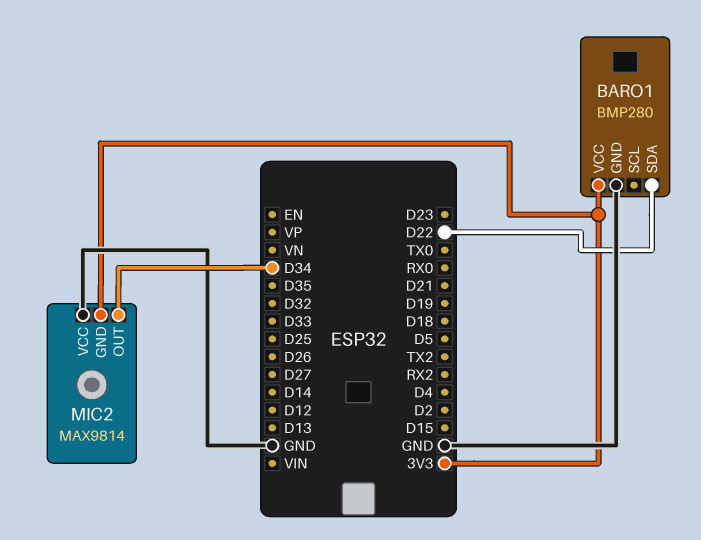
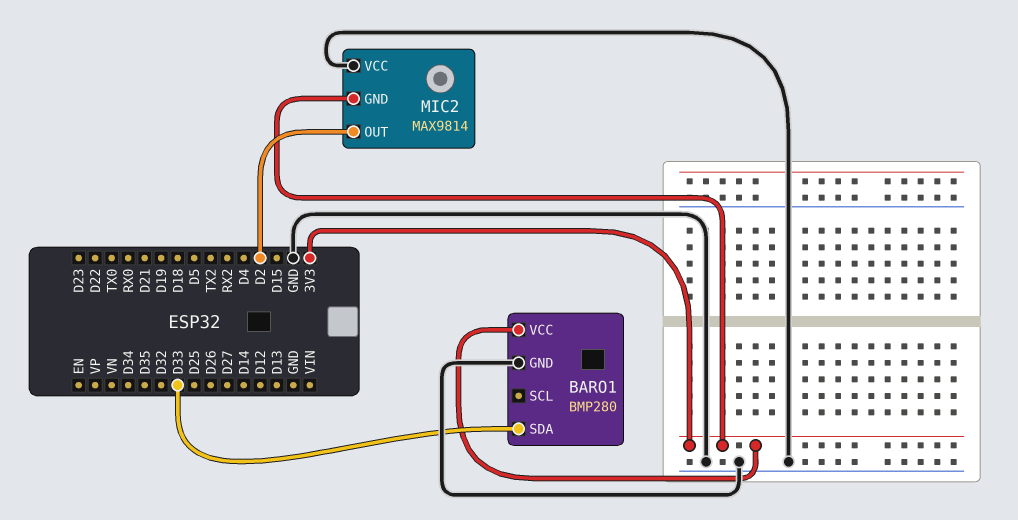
BARO1 pin SDA: D22 -> D33
MIC2 pin OUT: D34 -> D2

